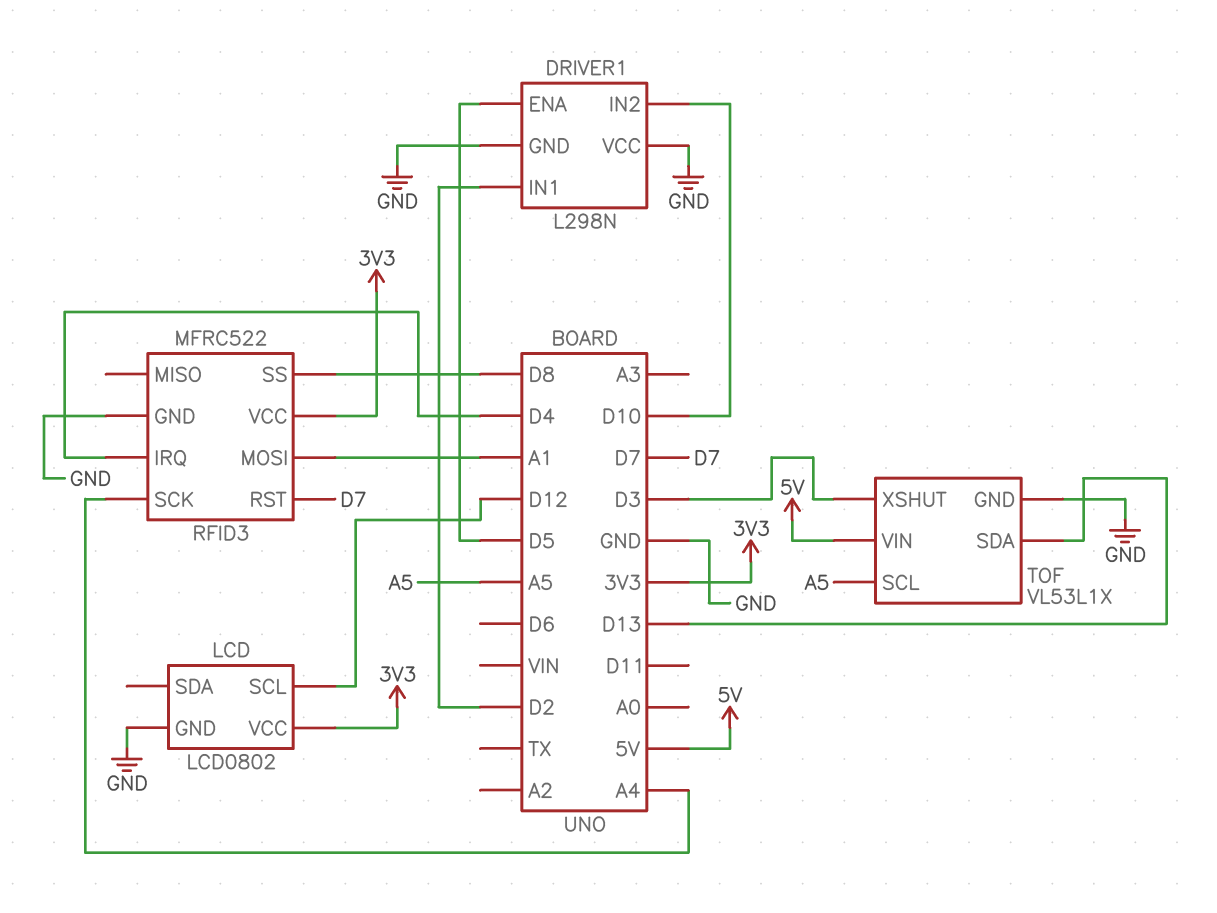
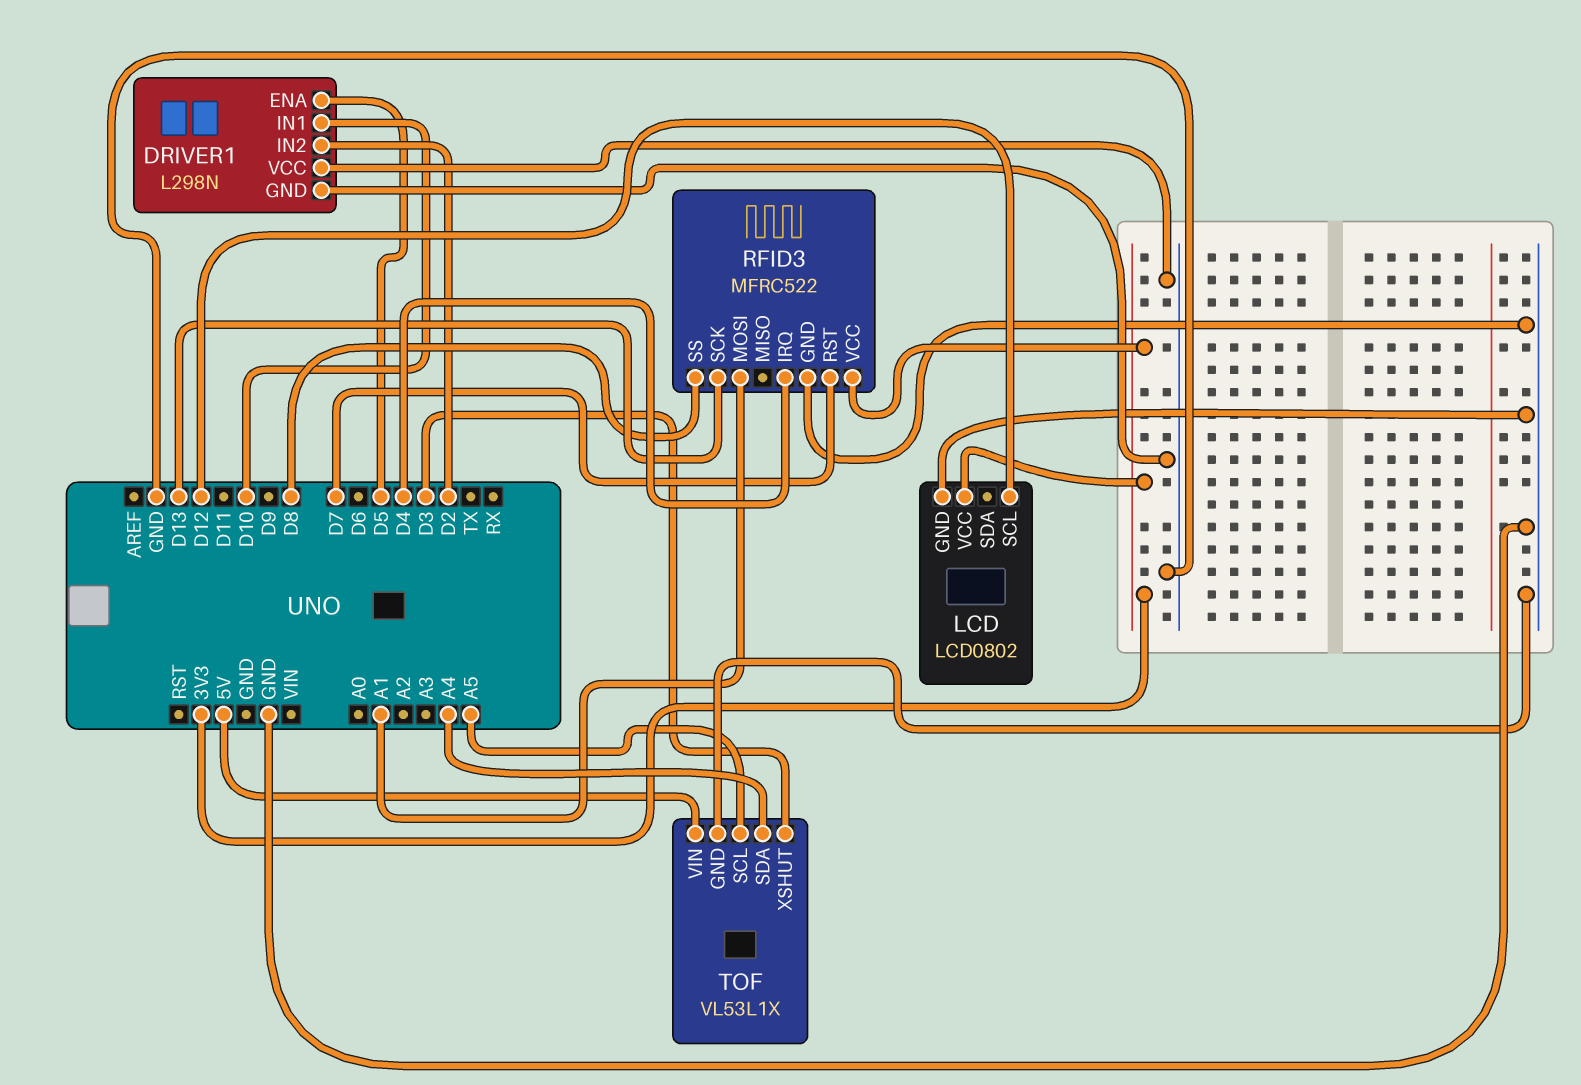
DRIVER1 pin IN1: D2 -> D10
DRIVER1 pin IN2: D10 -> D2
RFID3 pin SCK: A4 -> D13
TOF pin SDA: D13 -> A4

